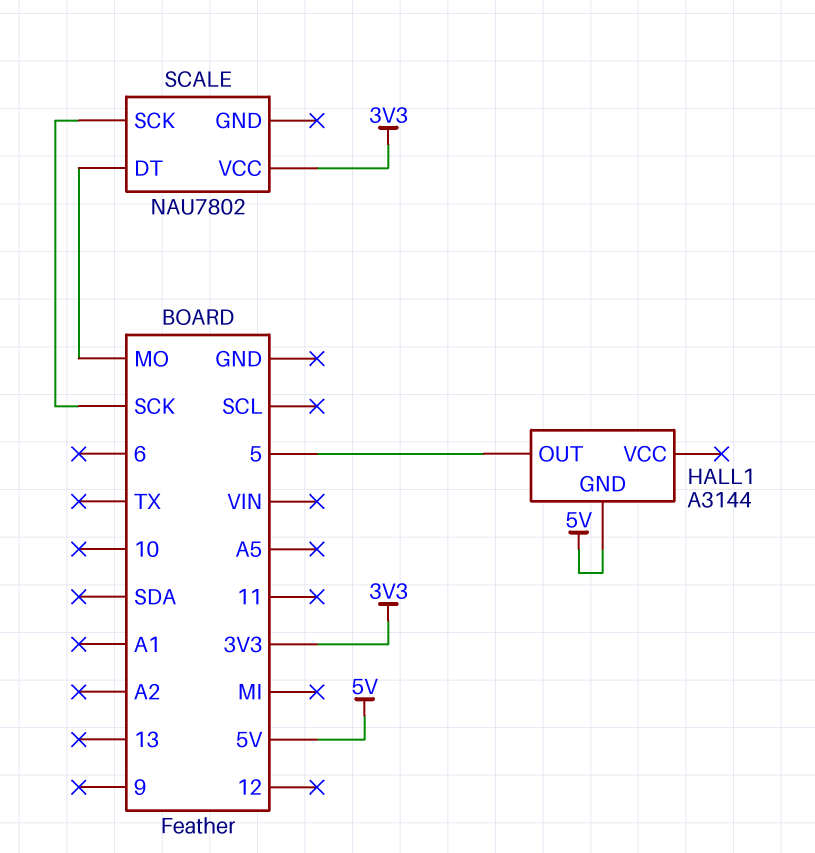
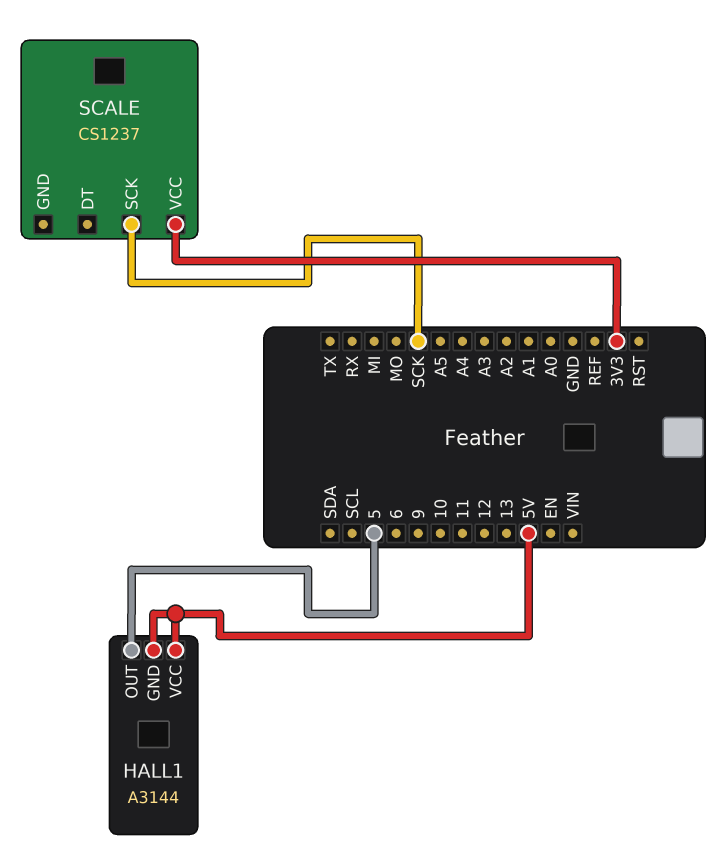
HALL1 pin VCC: none -> 5V
SCALE: NAU7802 -> CS1237
SCALE pin DT: MO -> none

